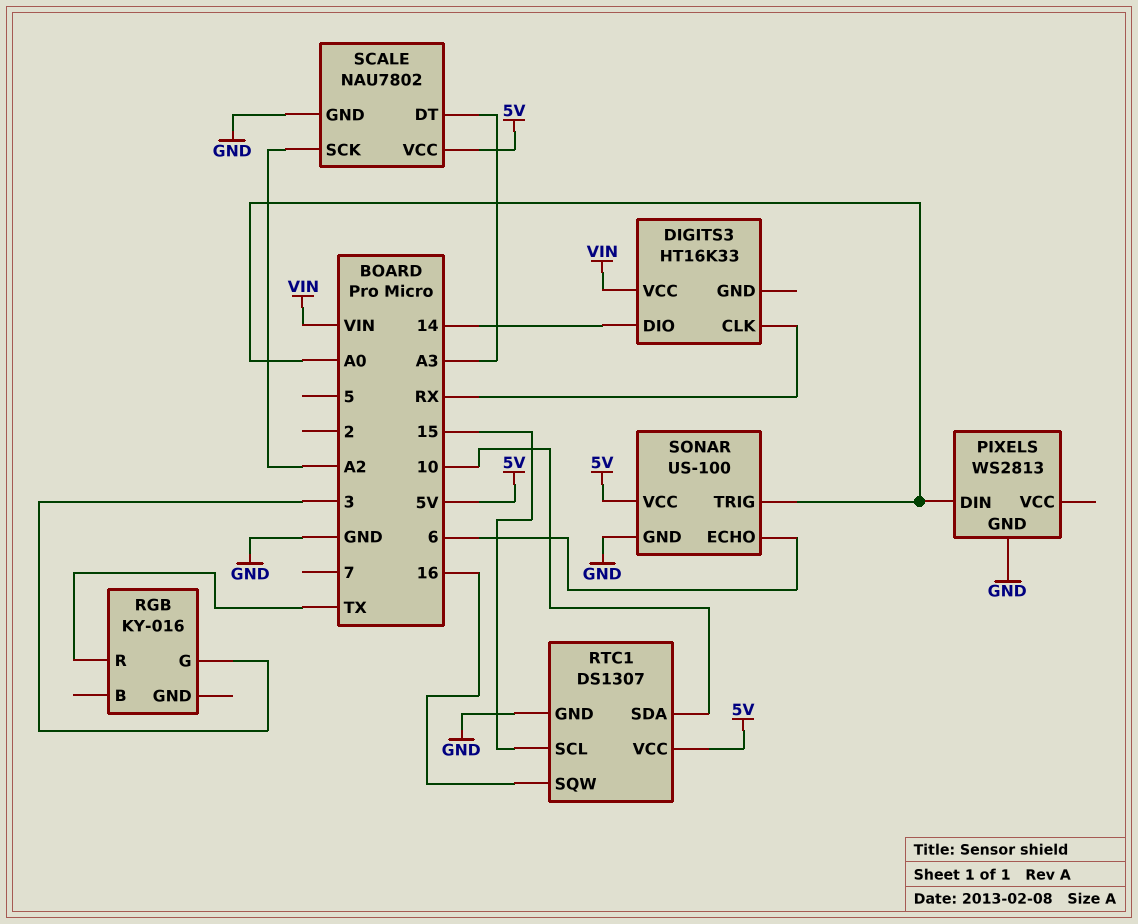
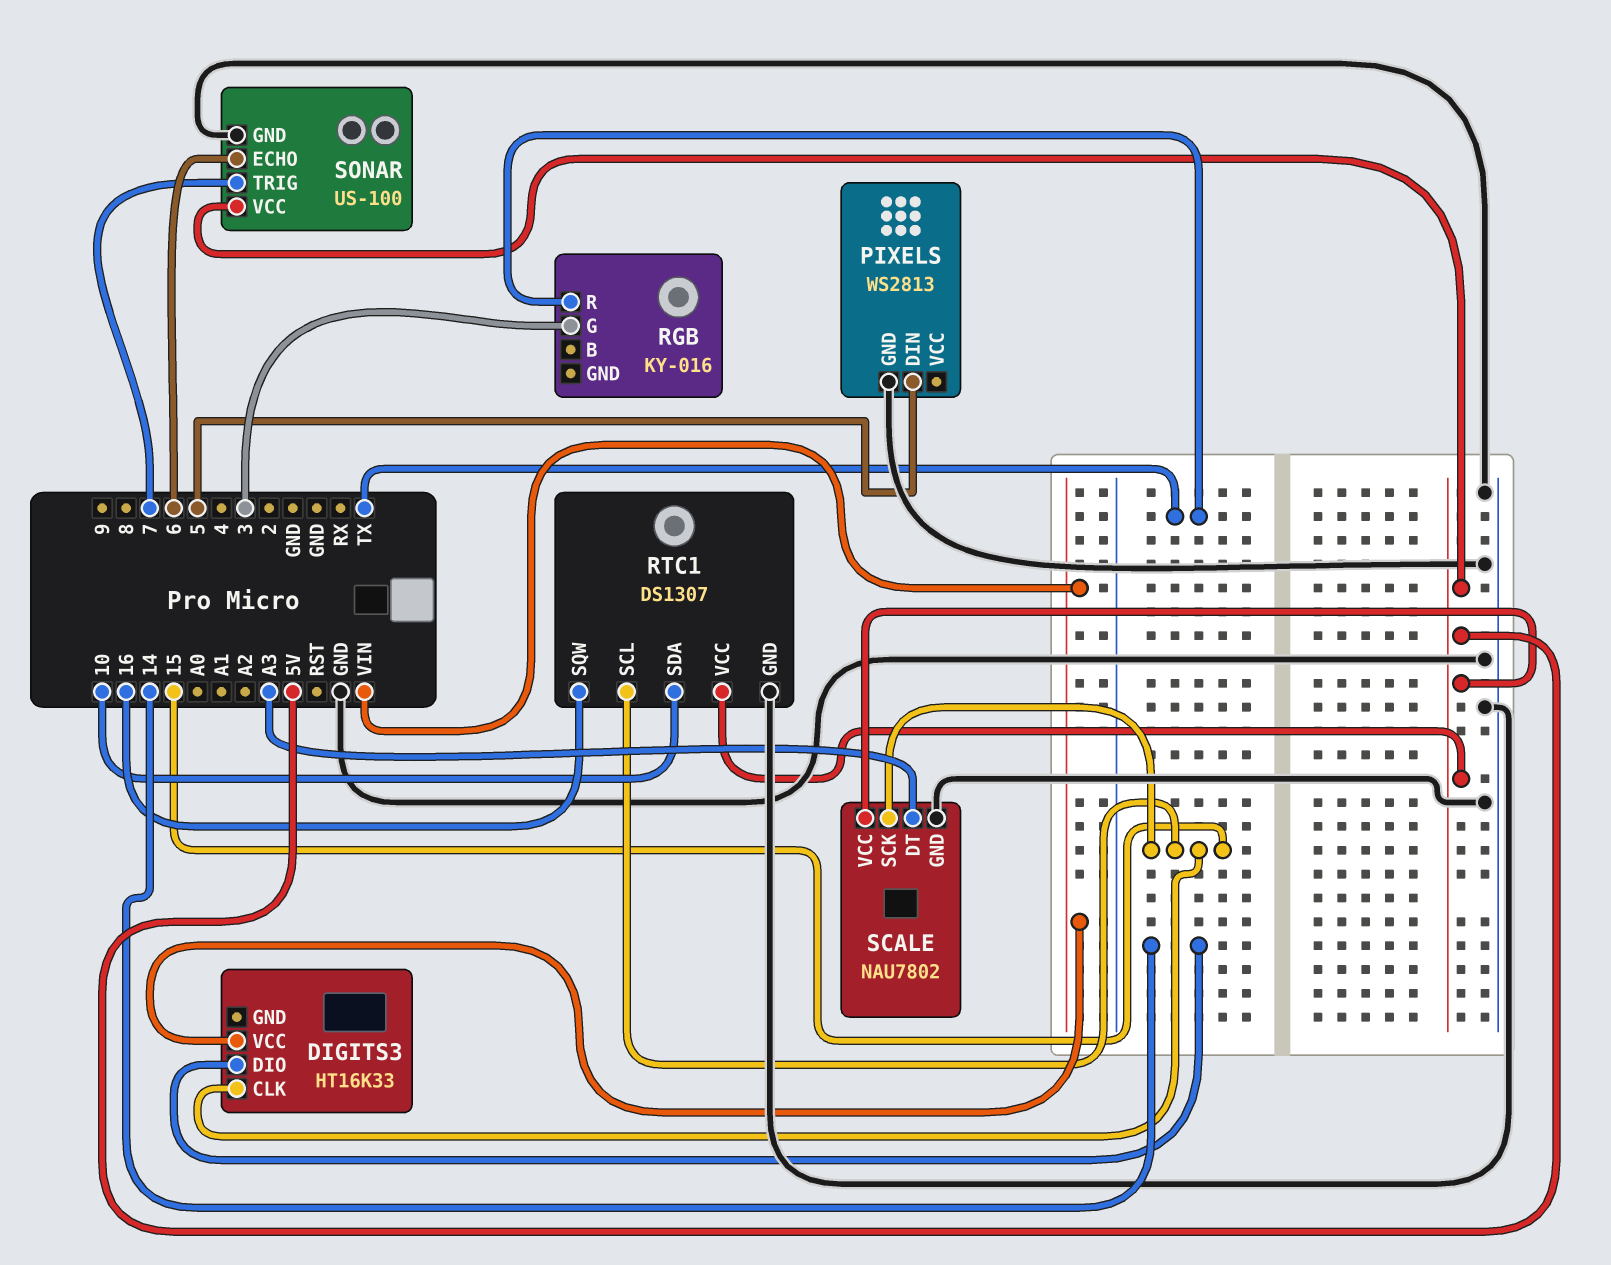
DIGITS3 pin CLK: RX -> 15
PIXELS pin DIN: A0 -> 5
SCALE pin SCK: A2 -> 15
SONAR pin TRIG: A0 -> 7

